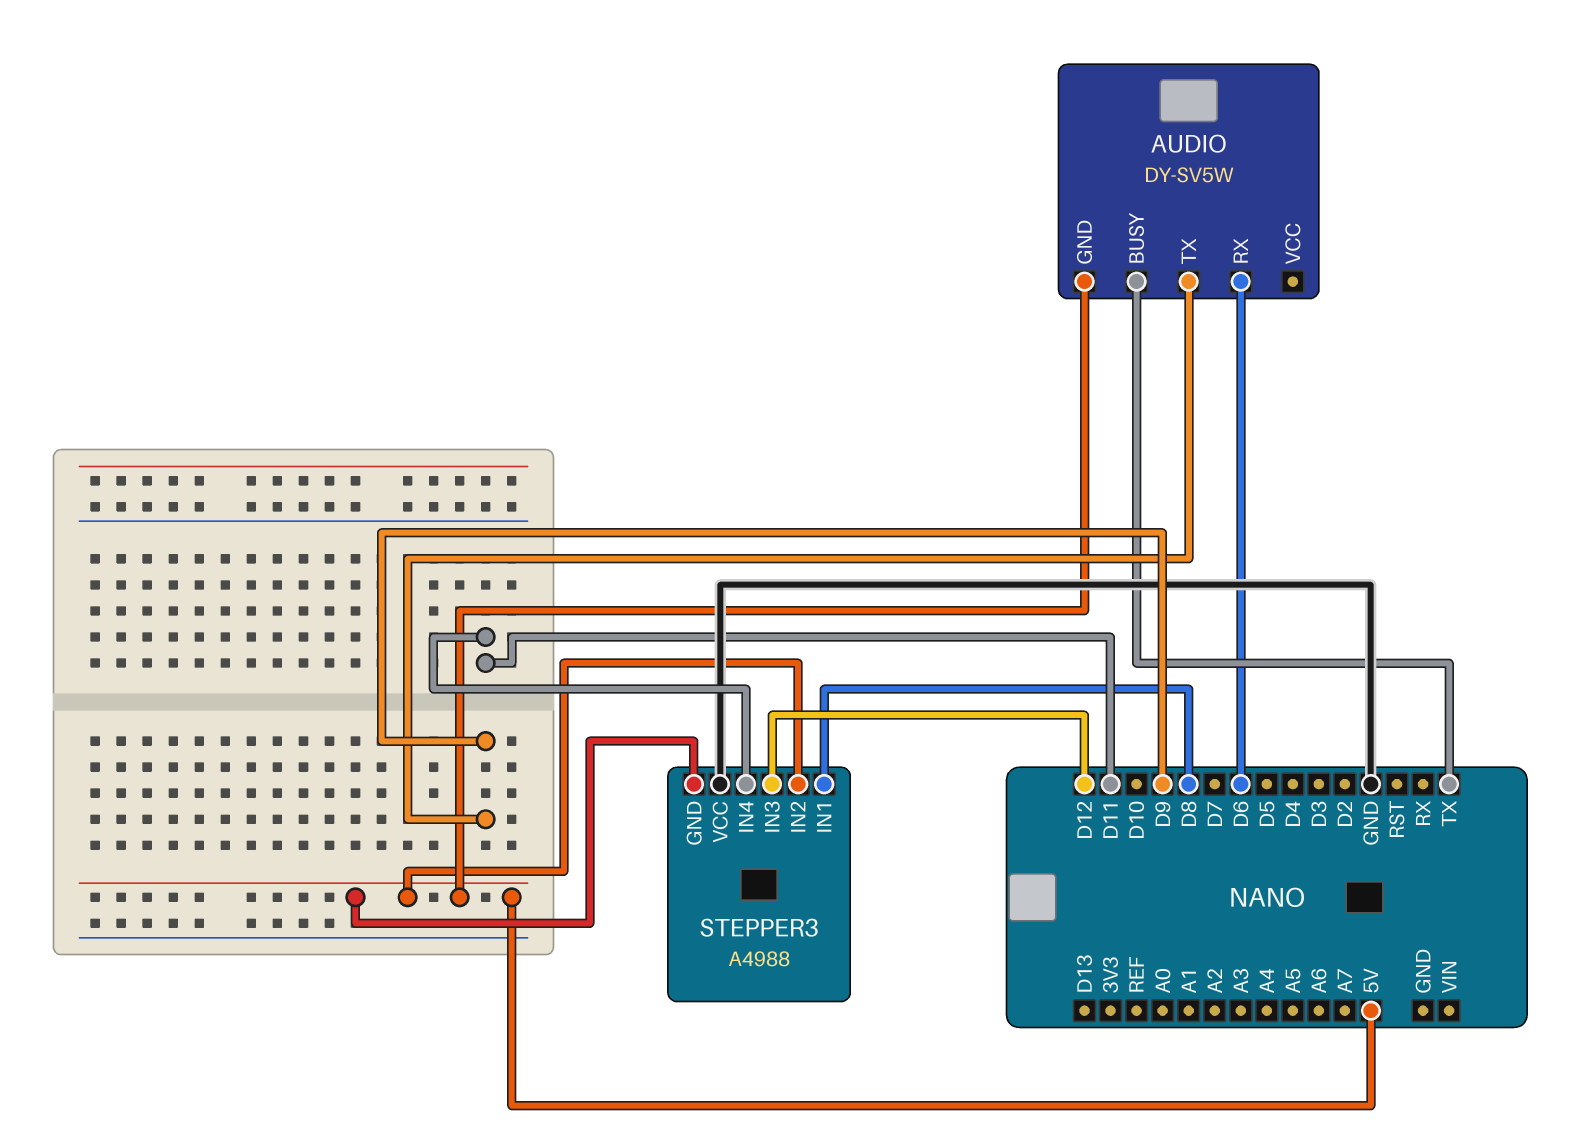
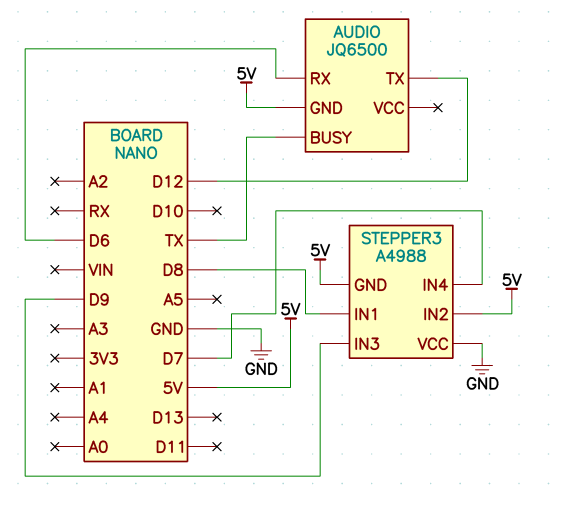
AUDIO: DY-SV5W -> JQ6500
AUDIO pin TX: D9 -> D12
STEPPER3 pin IN3: D12 -> D9
STEPPER3 pin IN4: D11 -> D7

